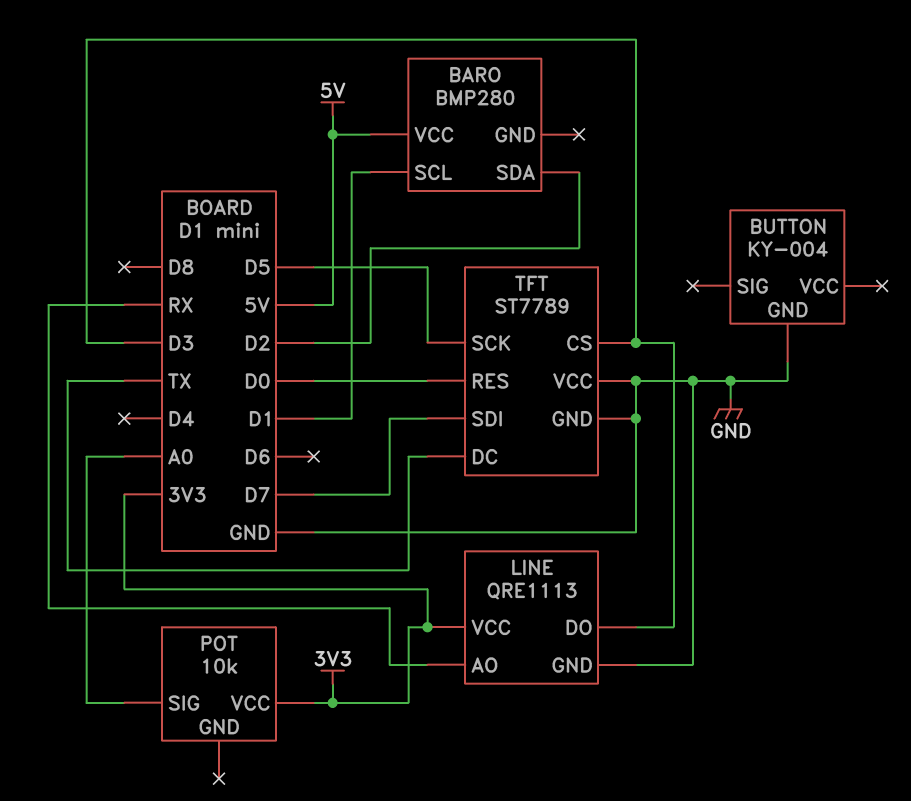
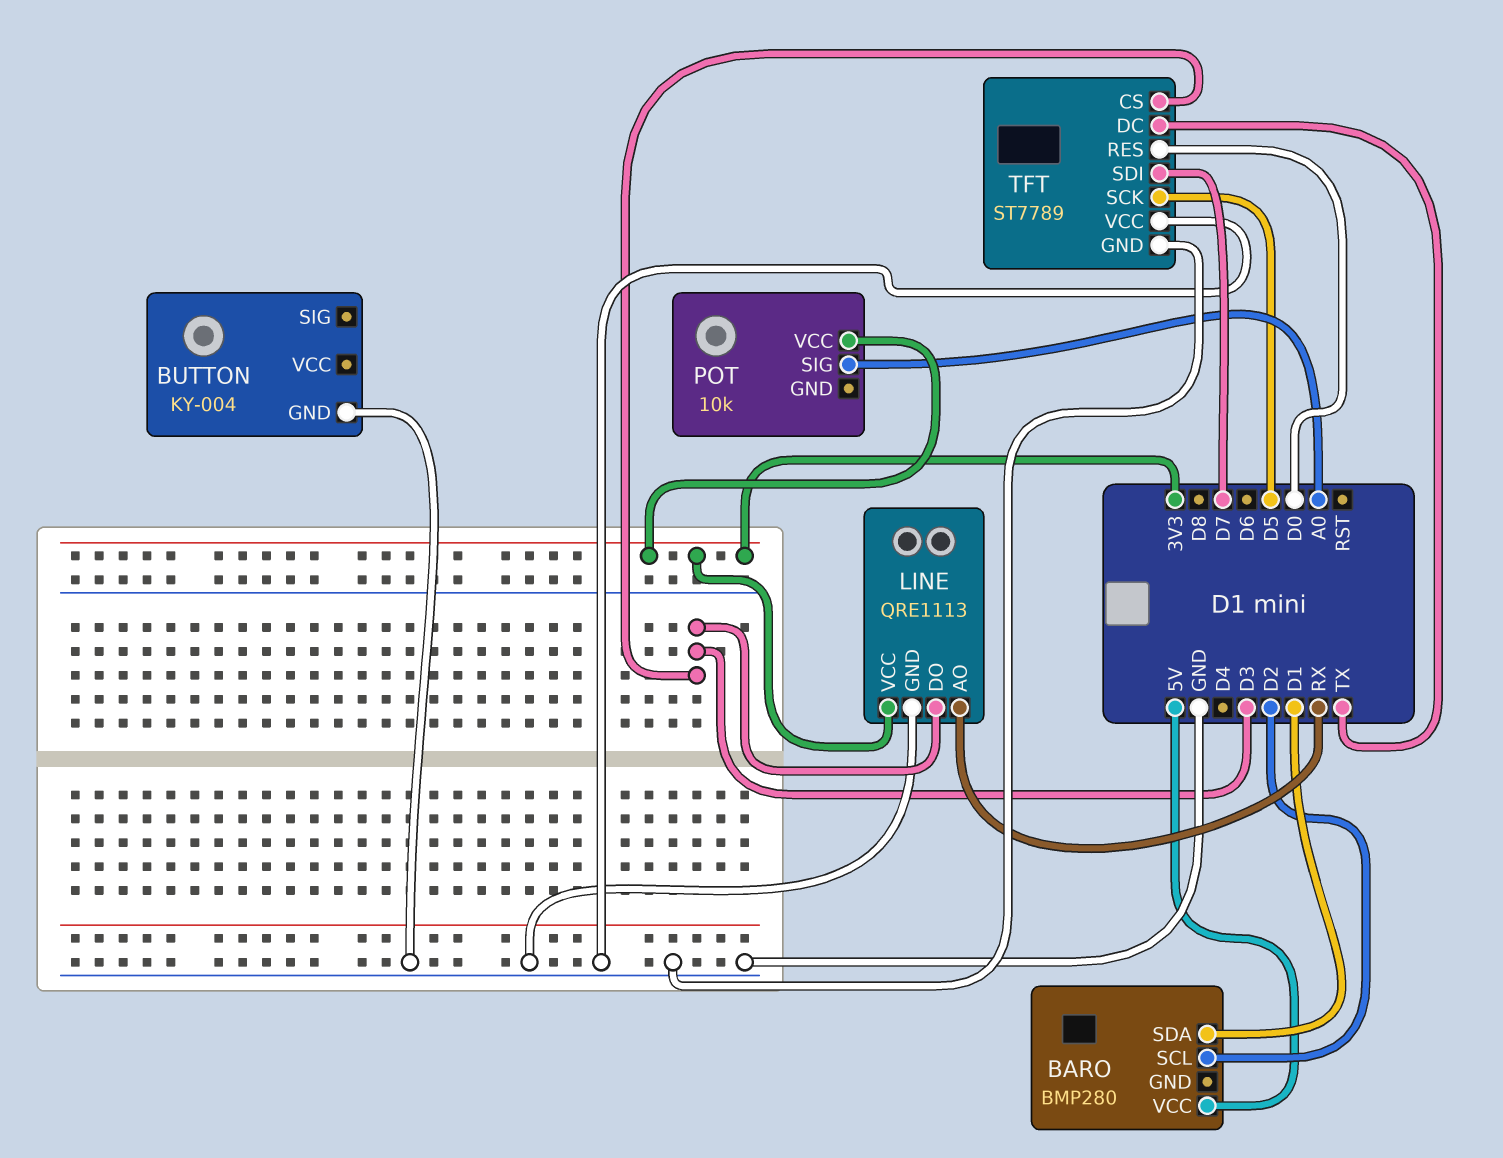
BARO pin SCL: D1 -> D2
BARO pin SDA: D2 -> D1

